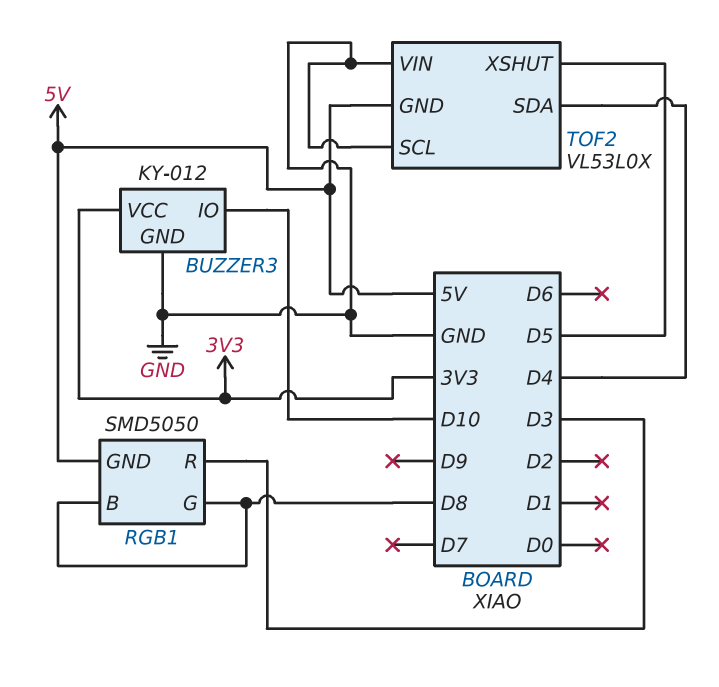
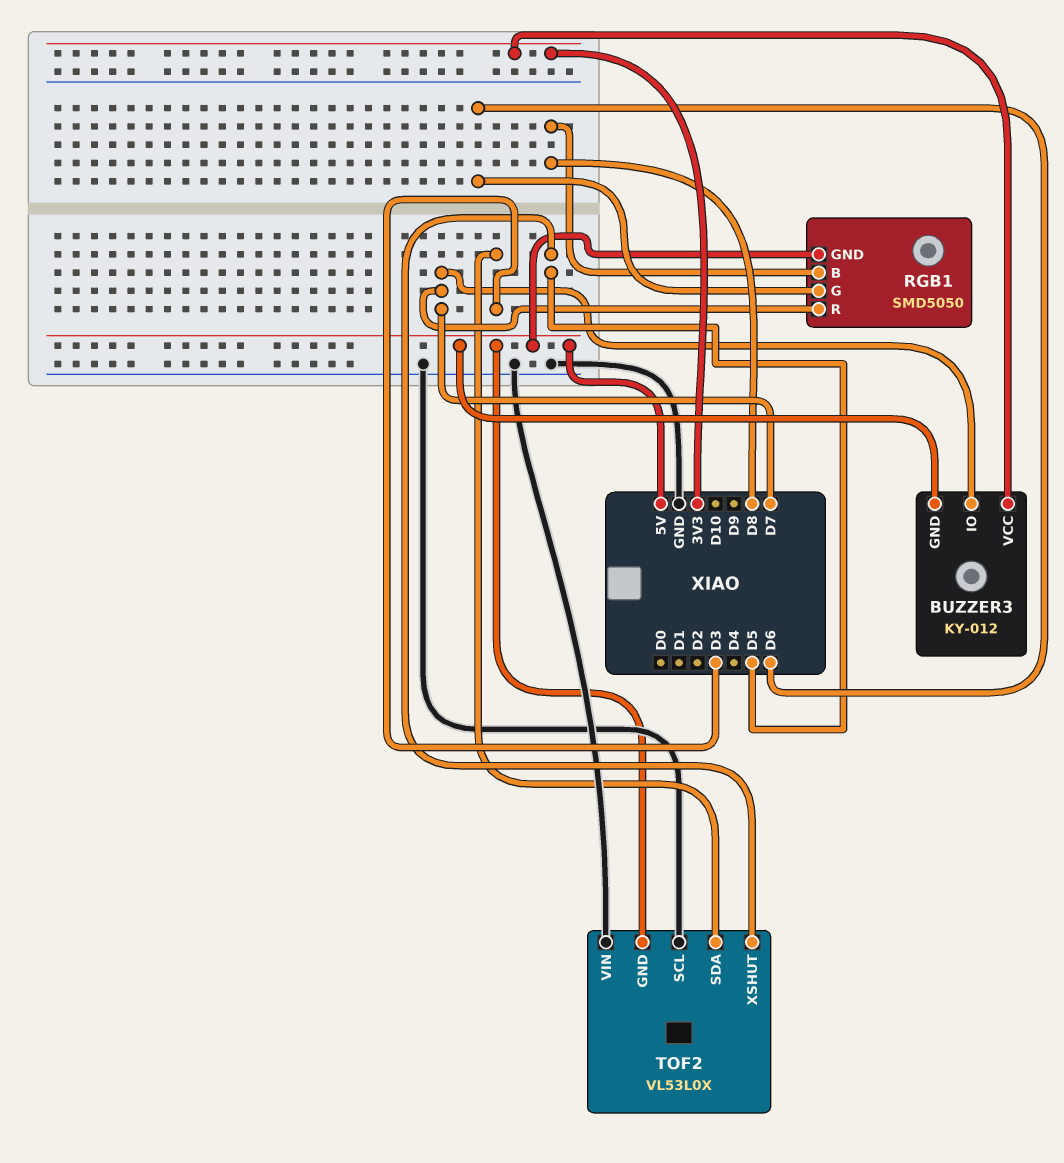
BUZZER3 pin GND: GND -> 5V
BUZZER3 pin IO: D10 -> D7
RGB1 pin G: D8 -> D6
RGB1 pin R: D3 -> D7
TOF2 pin SDA: D4 -> D3

